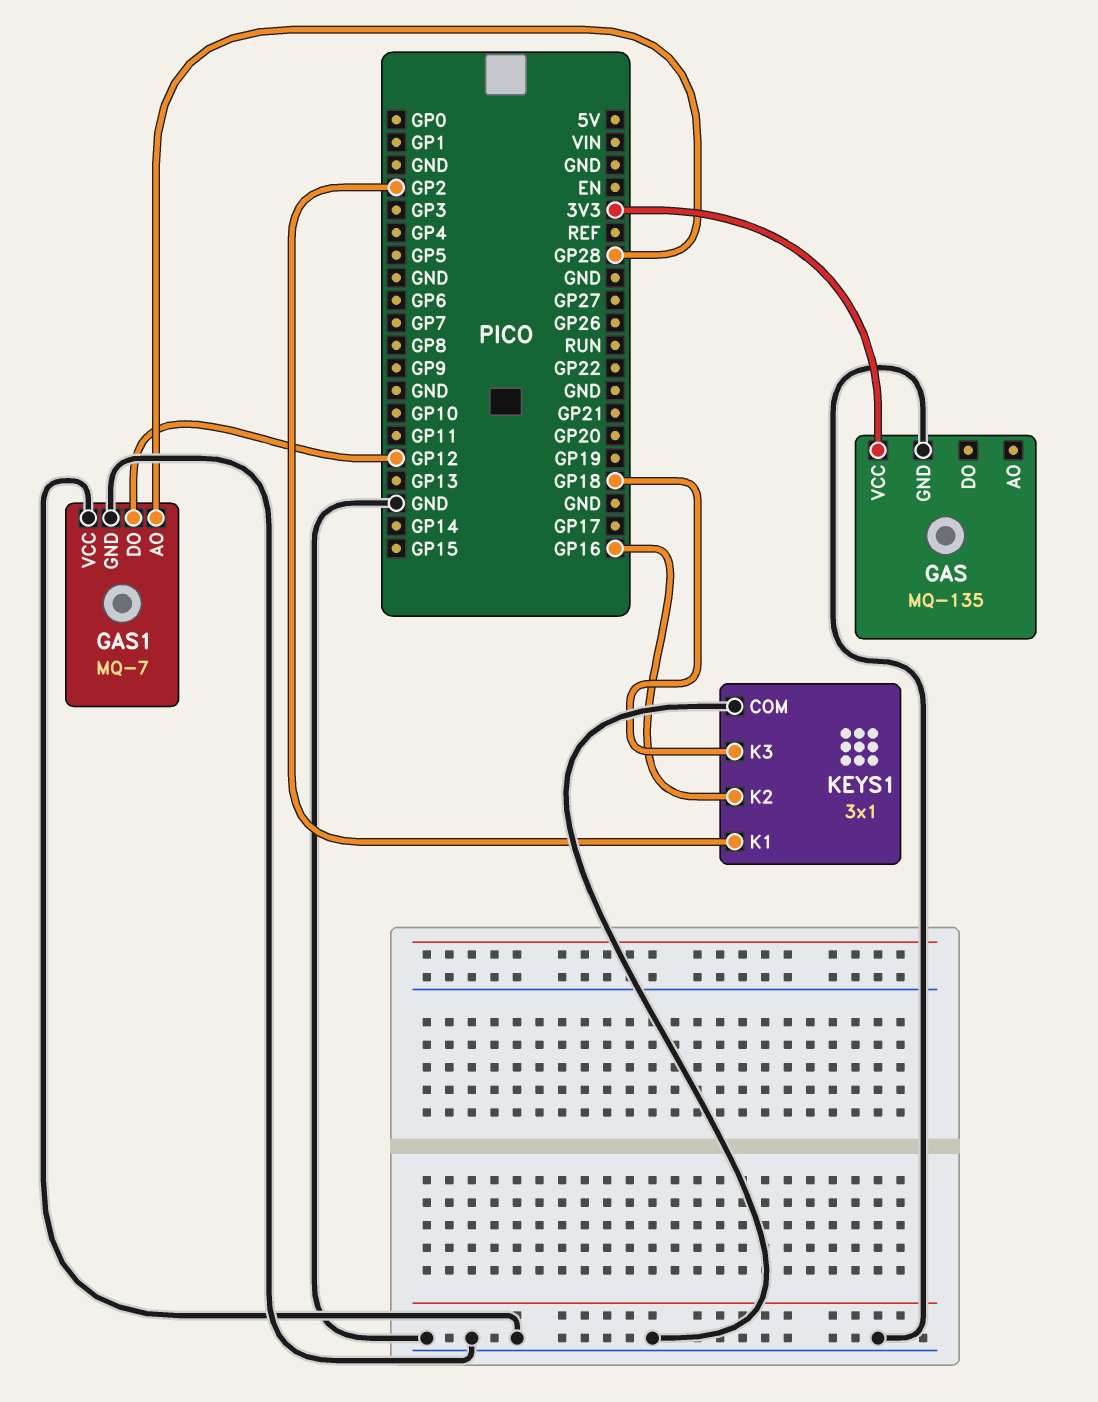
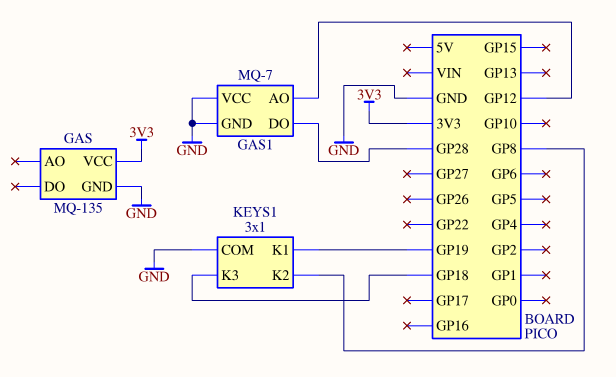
GAS1 pin AO: GP28 -> GP12
GAS1 pin DO: GP12 -> GP28
KEYS1 pin K1: GP2 -> GP19
KEYS1 pin K2: GP16 -> GP8

